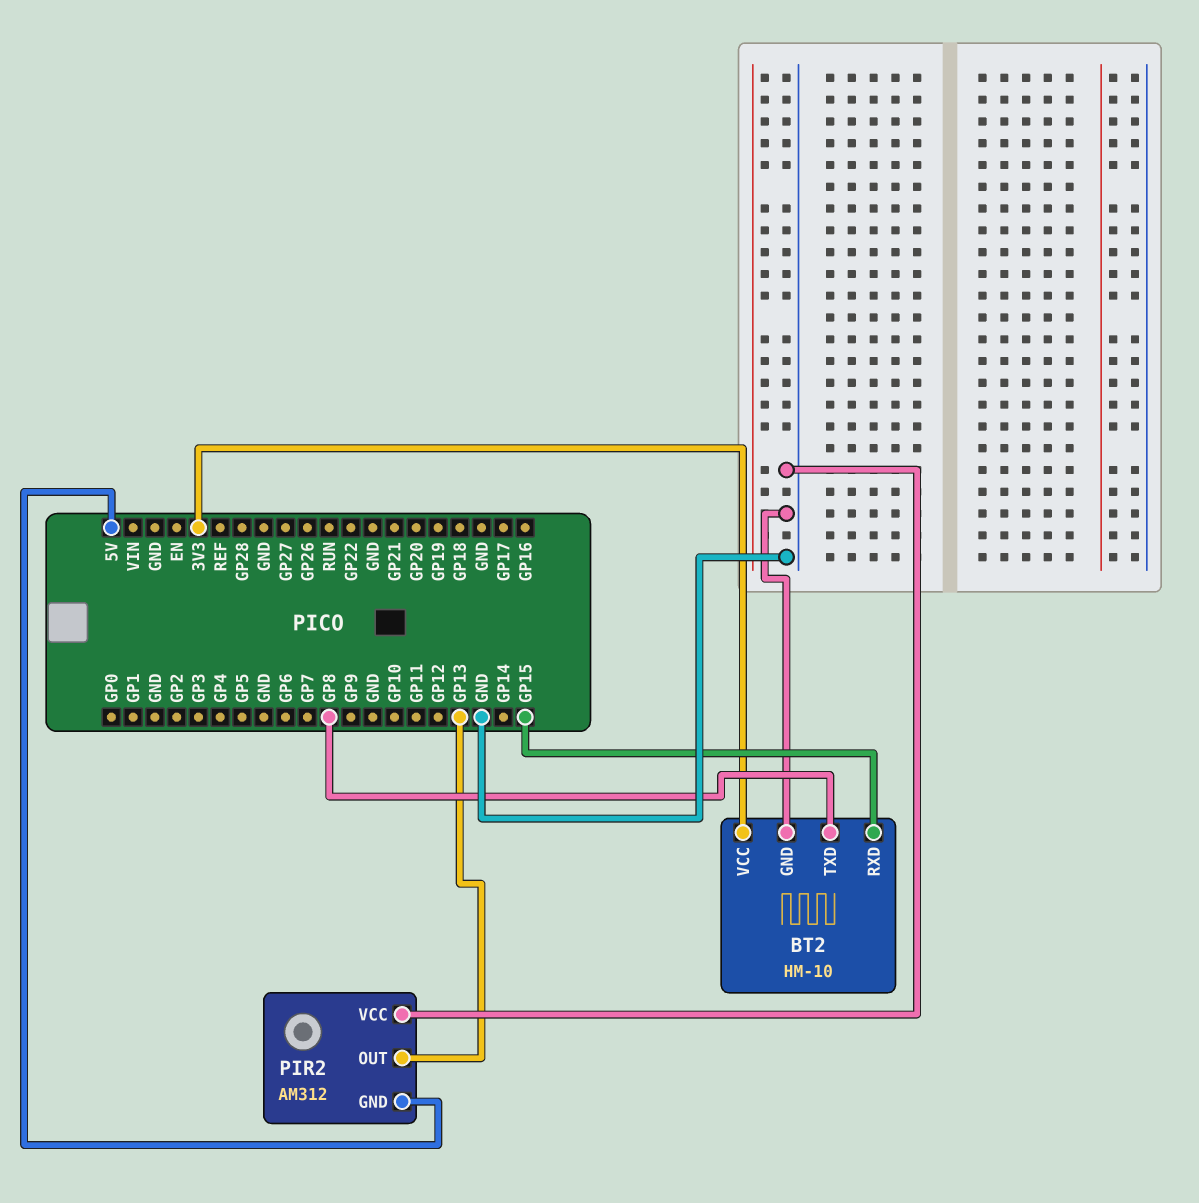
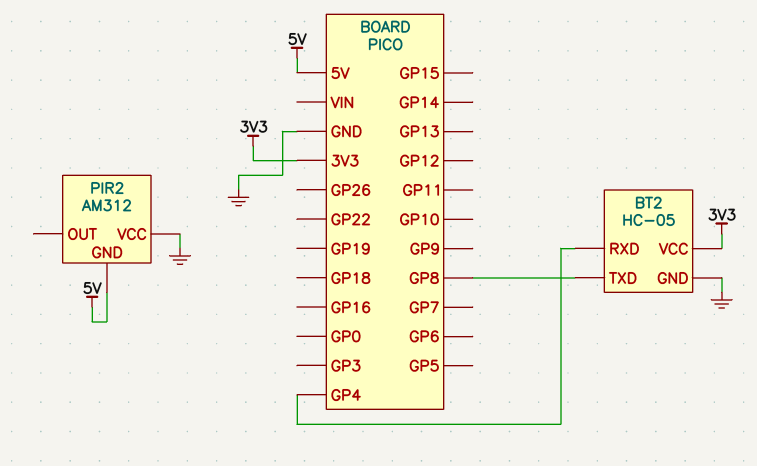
BT2: HM-10 -> HC-05
BT2 pin RXD: GP15 -> GP4
PIR2 pin OUT: GP13 -> none

